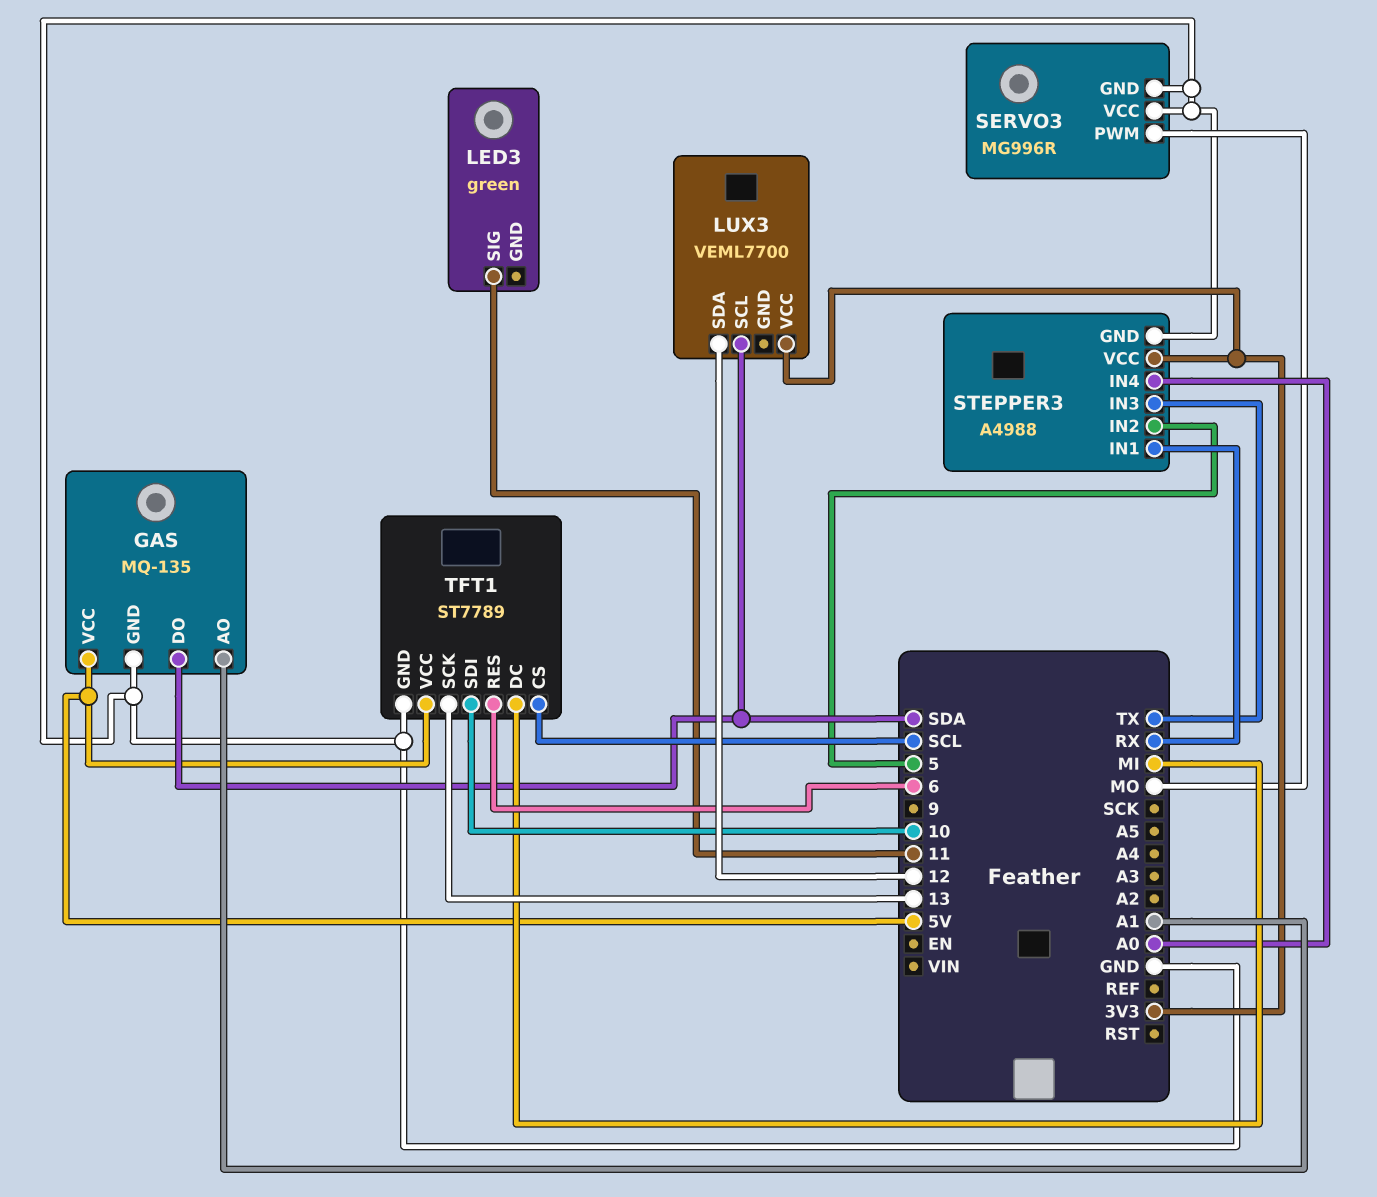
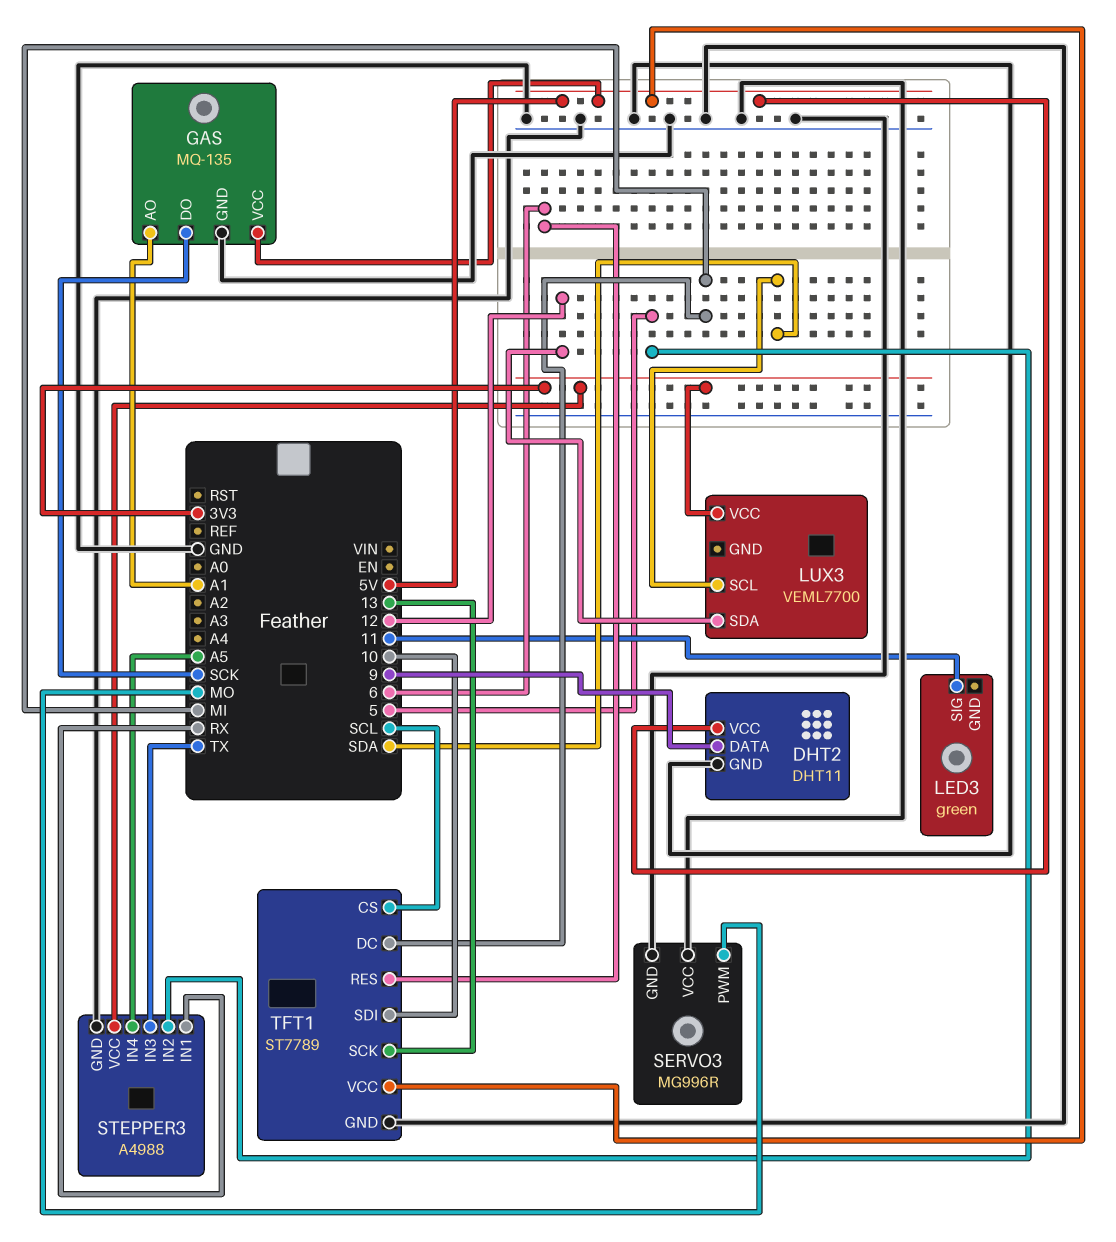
DHT2: none -> DHT11
DHT2 pin DATA: none -> 9
DHT2 pin GND: none -> GND
DHT2 pin VCC: none -> 5V
GAS pin DO: SDA -> SCK
STEPPER3 pin IN4: A0 -> A5

